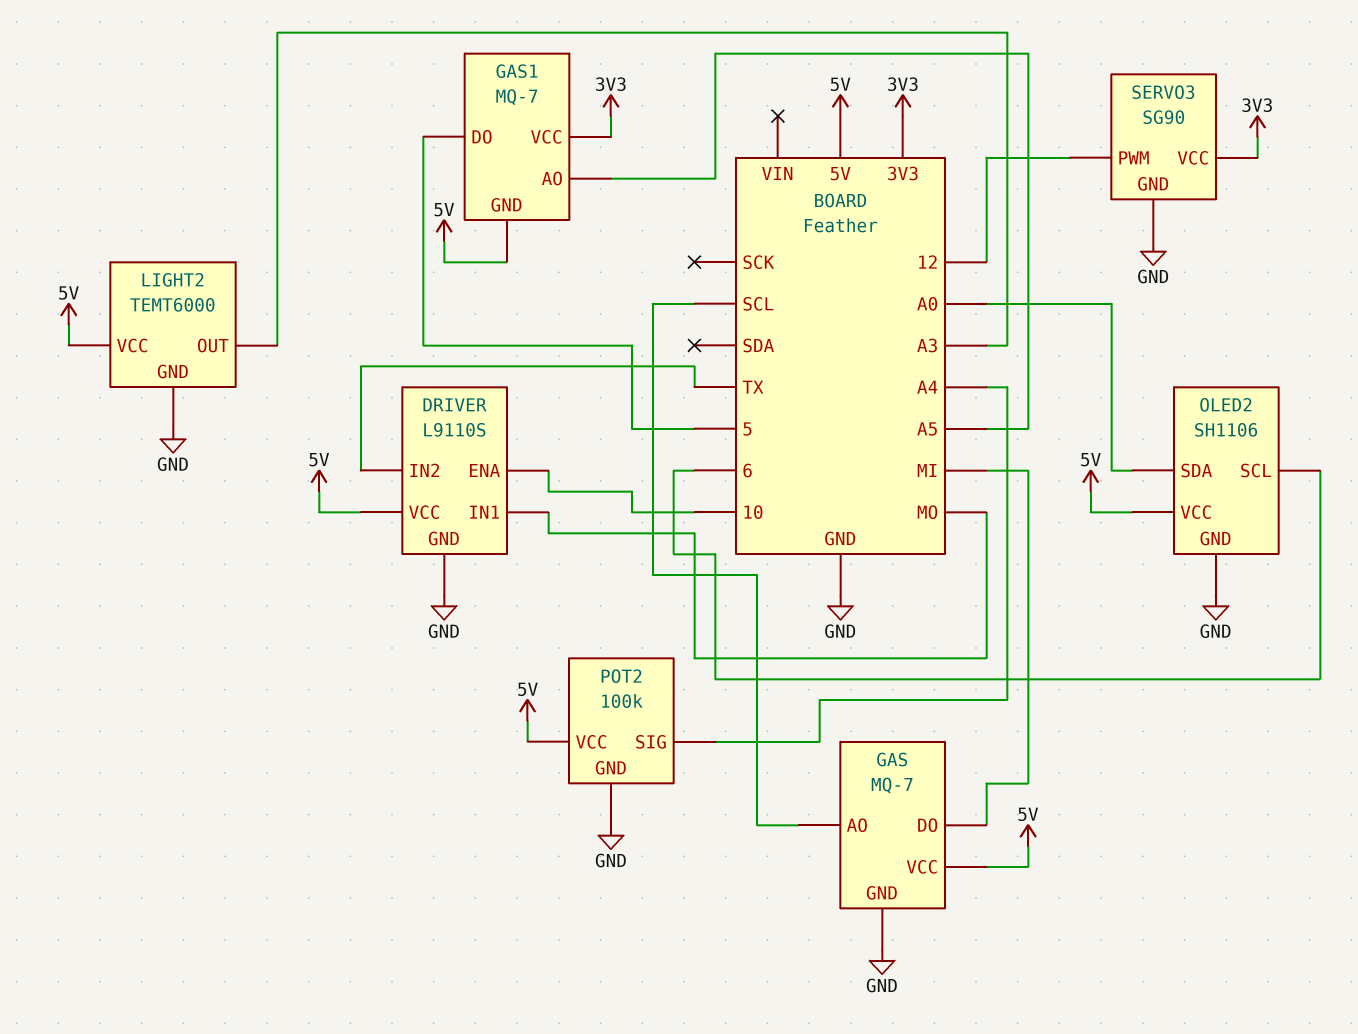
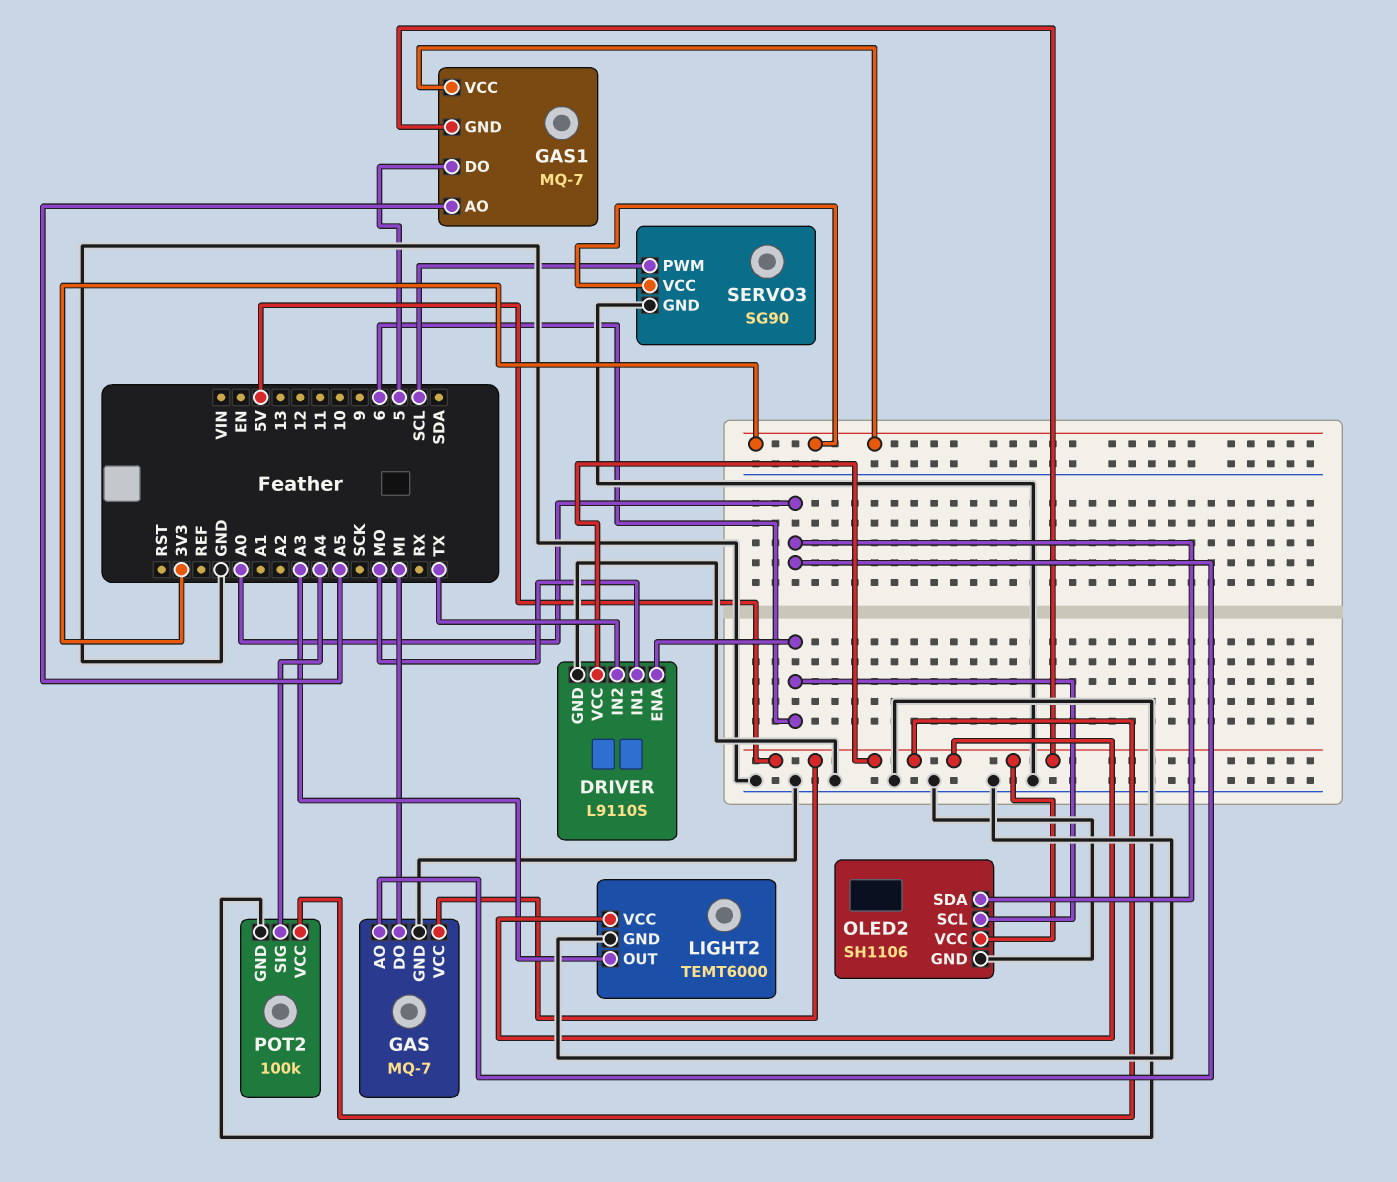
DRIVER pin ENA: 10 -> 6
GAS pin AO: SCL -> A0
SERVO3 pin PWM: 12 -> SCL

